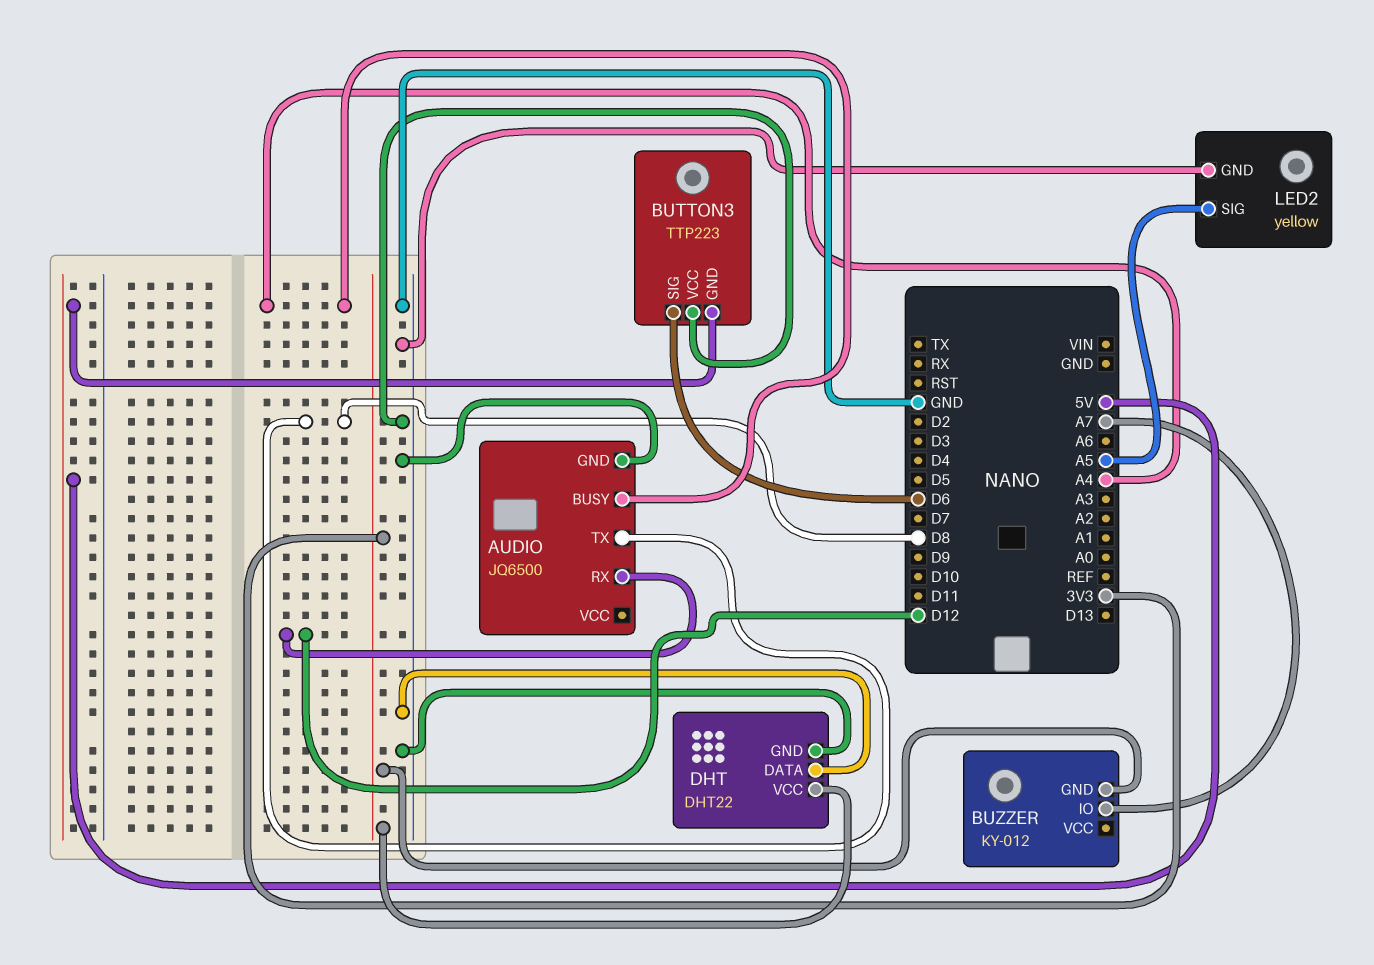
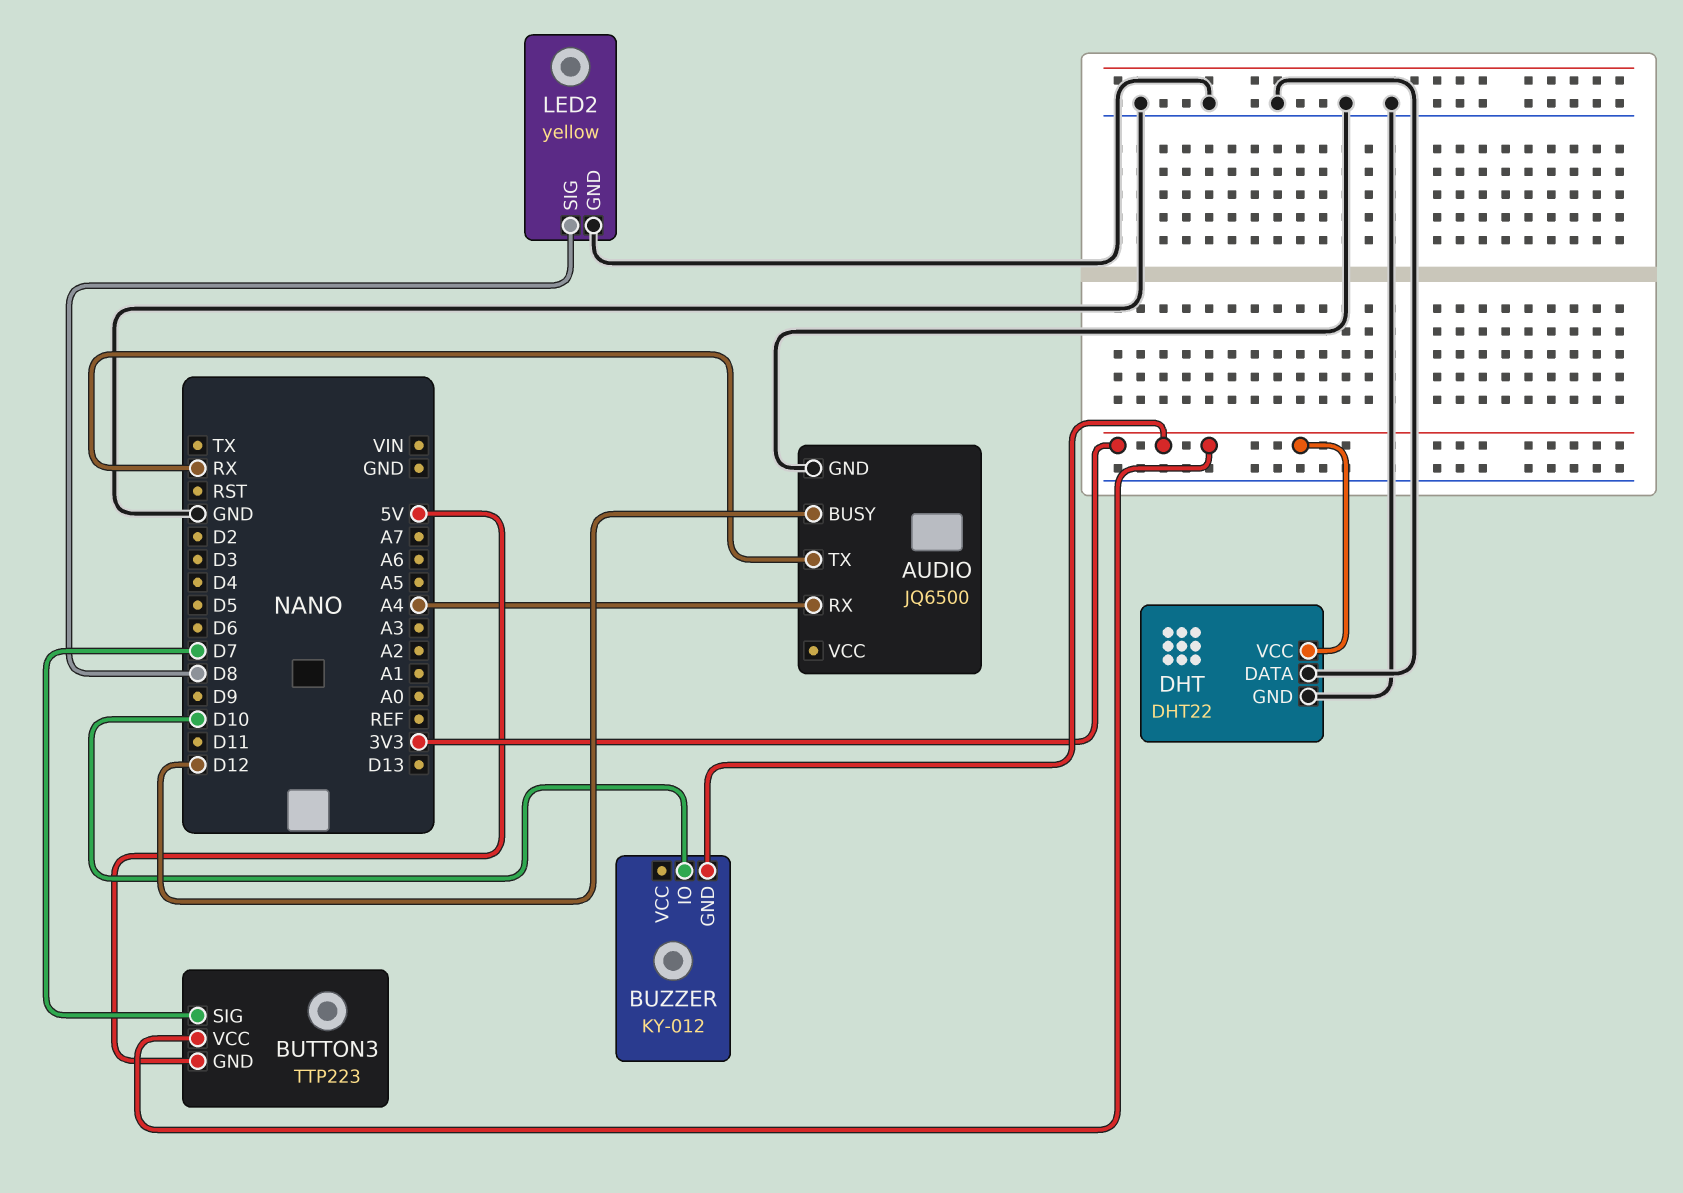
AUDIO pin BUSY: A4 -> D12
AUDIO pin RX: D12 -> A4
AUDIO pin TX: D8 -> RX
BUTTON3 pin SIG: D6 -> D7
BUTTON3 pin VCC: GND -> 3V3
BUZZER pin IO: A7 -> D10
LED2 pin SIG: A5 -> D8

